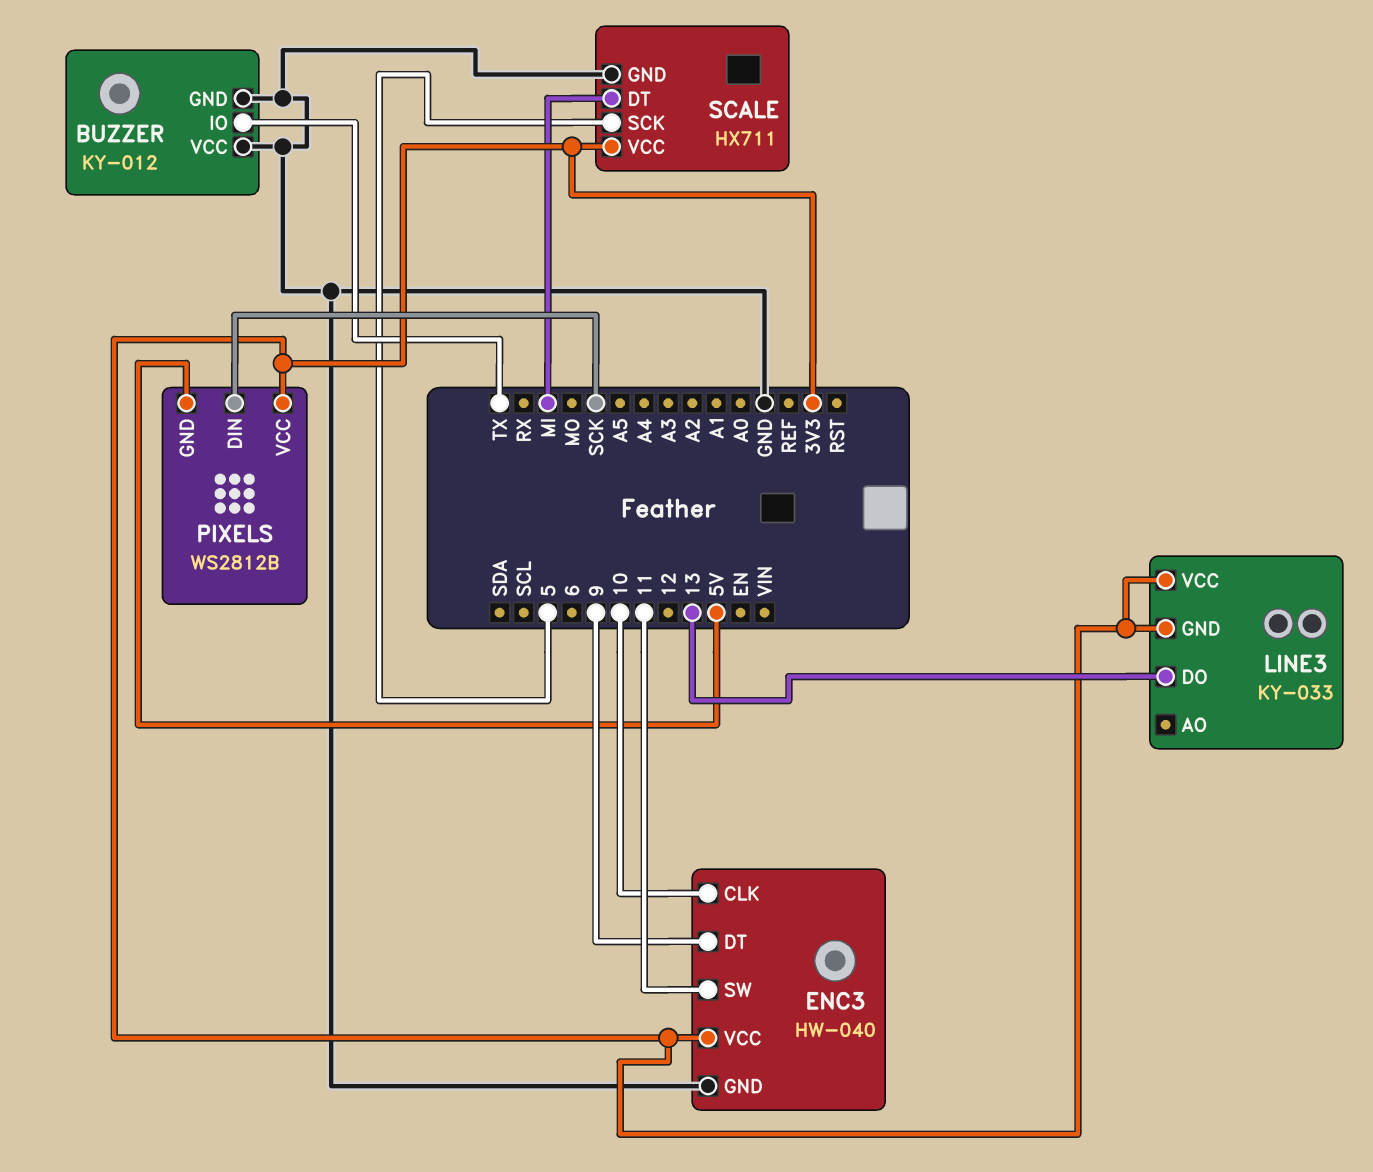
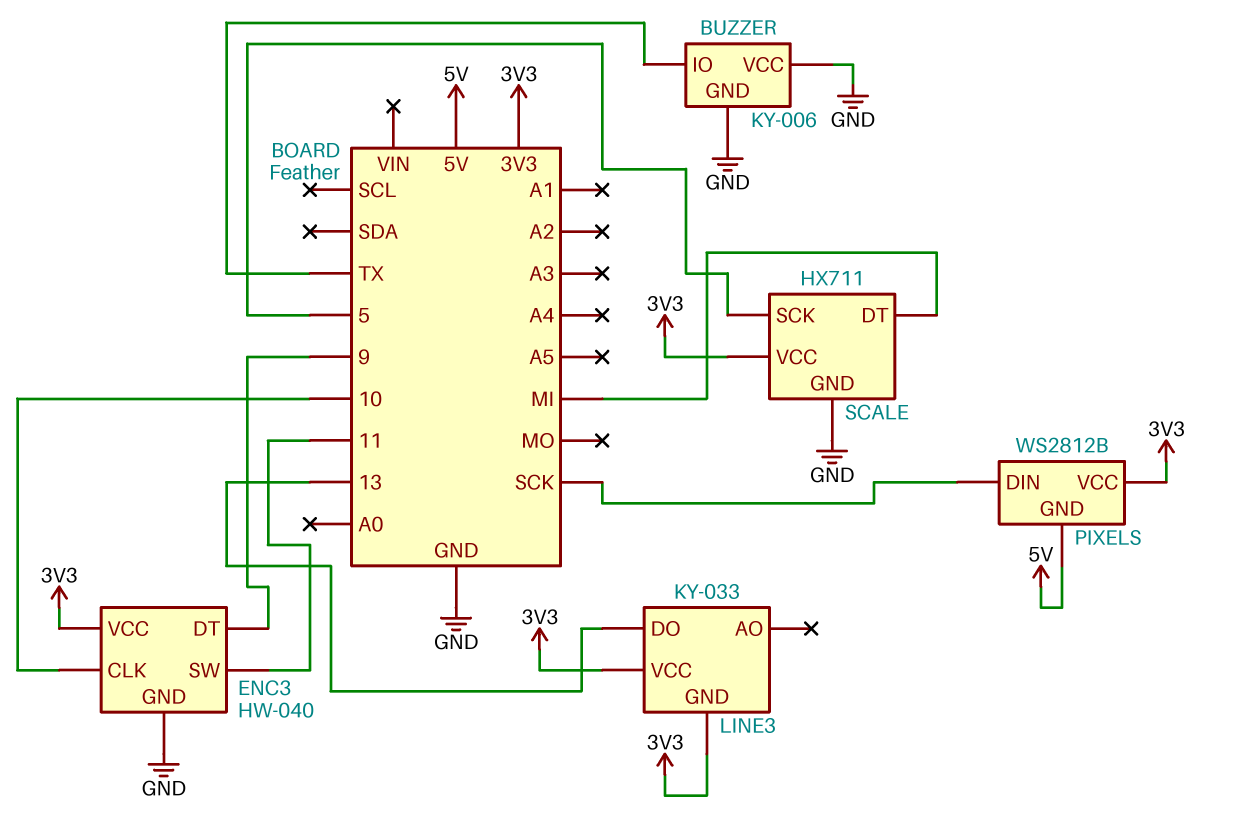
BUZZER: KY-012 -> KY-006

